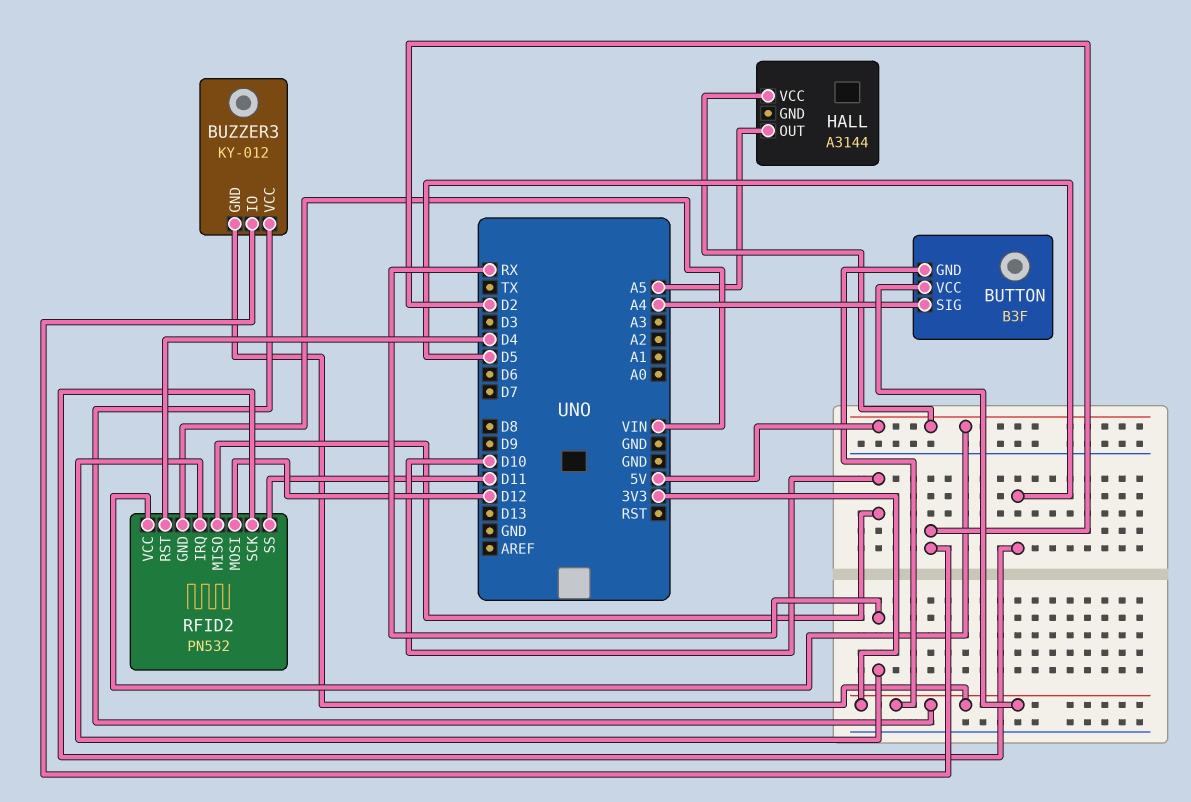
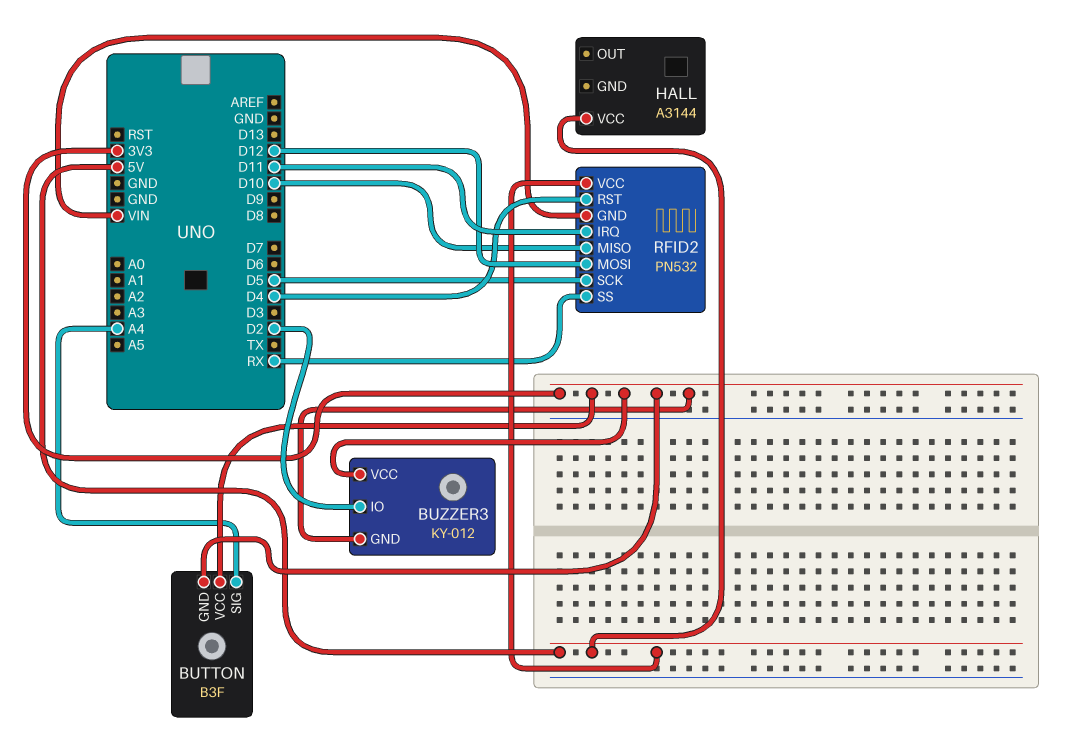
HALL pin OUT: A5 -> none
RFID2 pin IRQ: RX -> D11
RFID2 pin SS: D11 -> RX

